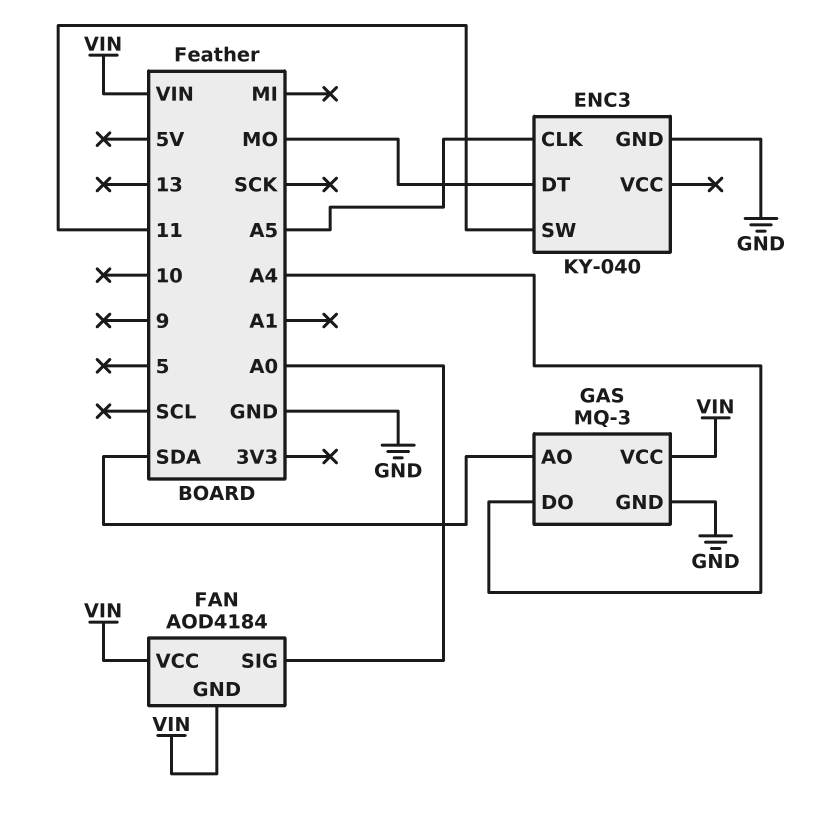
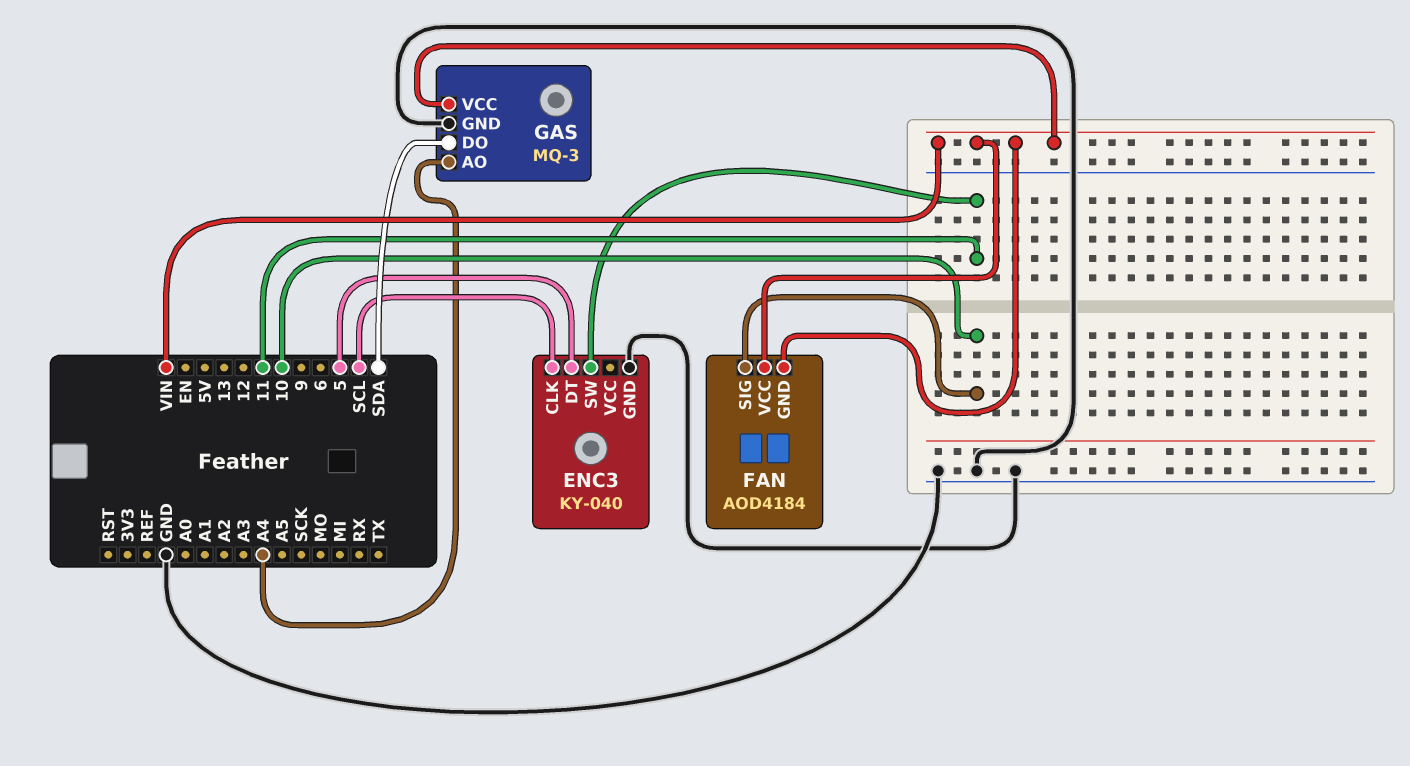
ENC3 pin CLK: A5 -> SCL
ENC3 pin DT: MO -> 5
FAN pin SIG: A0 -> 10
GAS pin AO: SDA -> A4
GAS pin DO: A4 -> SDA

